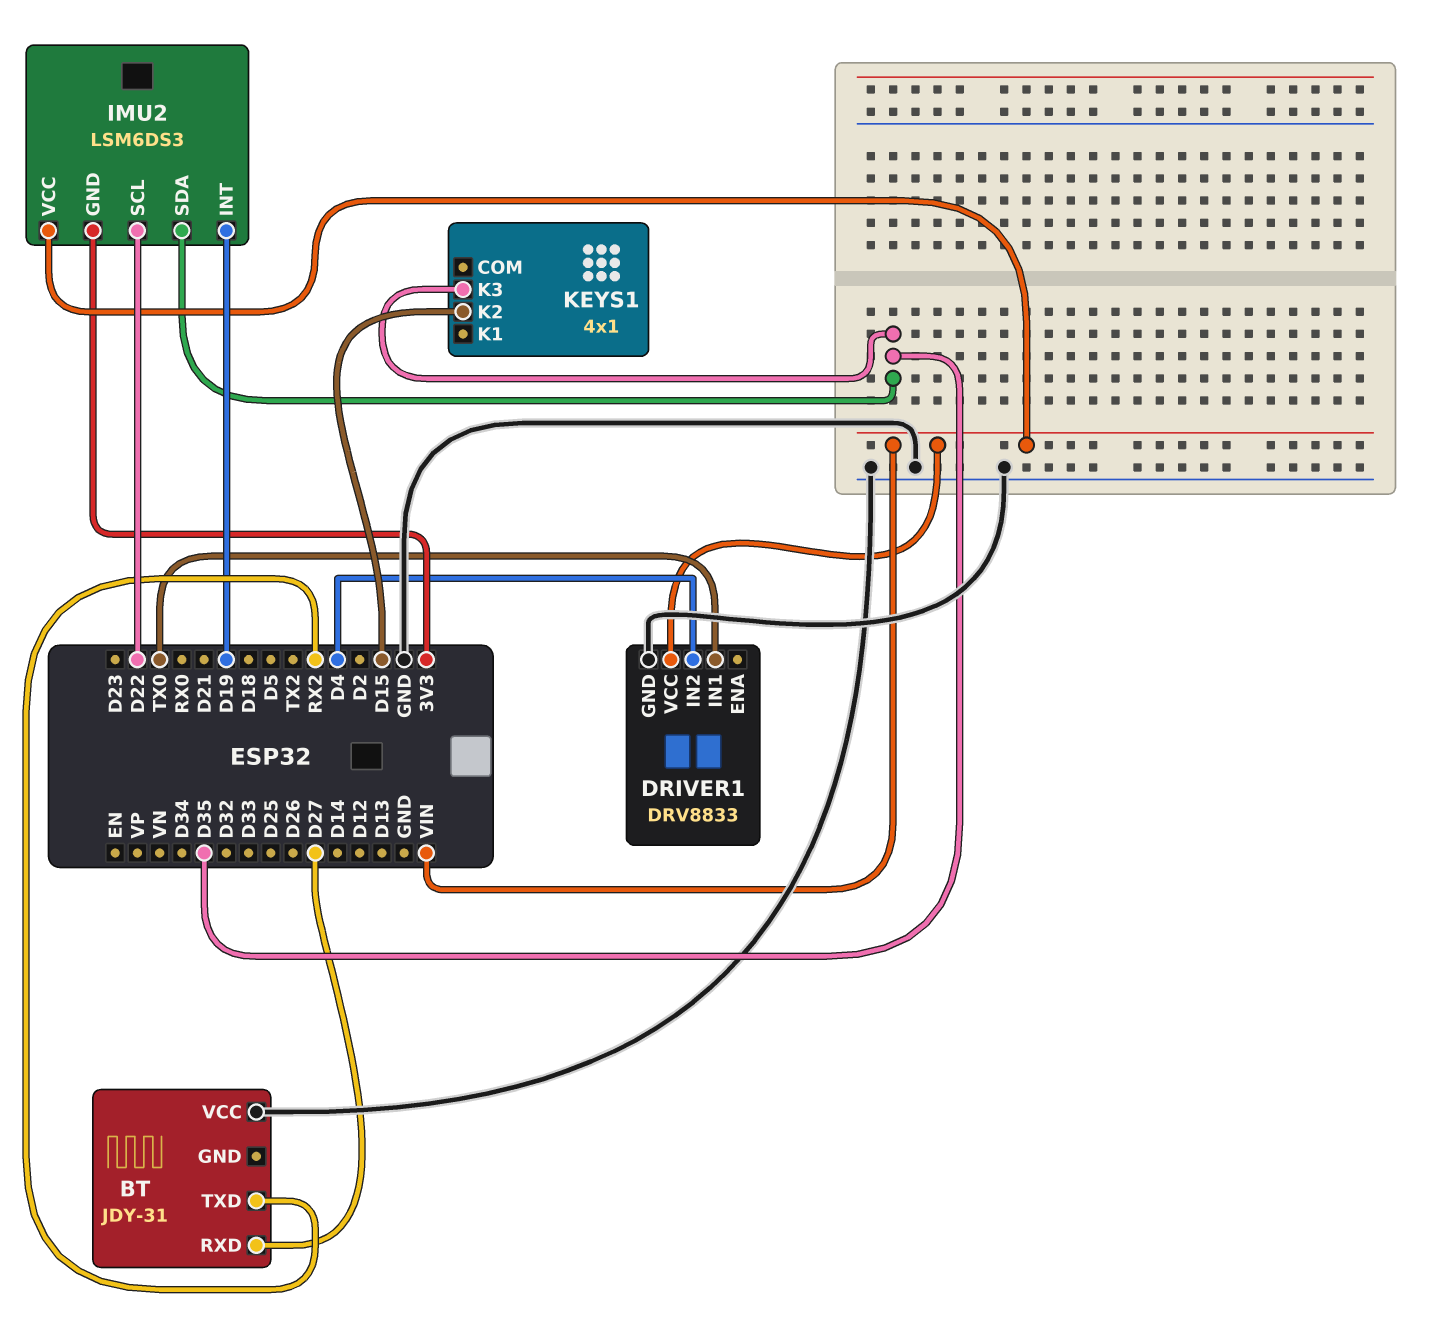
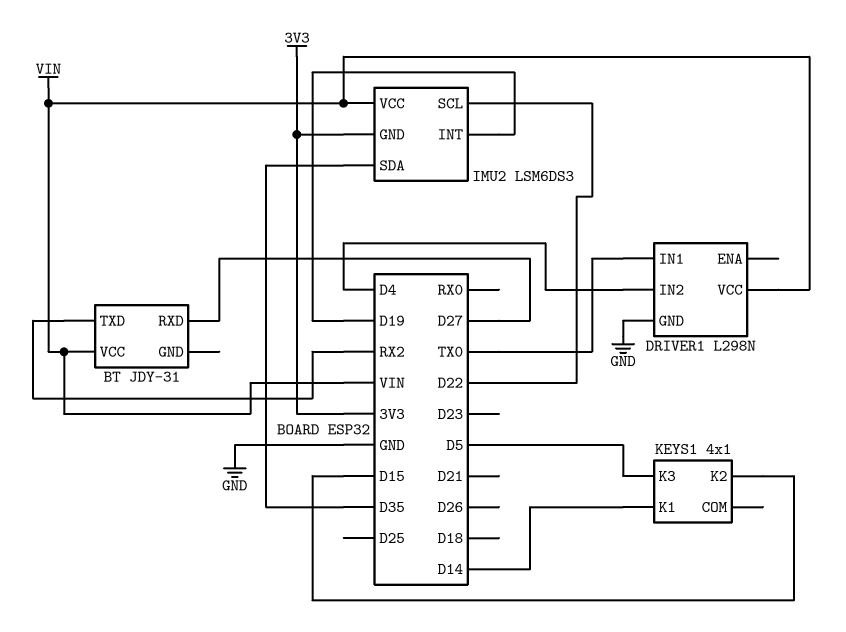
BT pin VCC: GND -> VIN
DRIVER1: DRV8833 -> L298N
KEYS1 pin K1: none -> D14
KEYS1 pin K3: D35 -> D5

